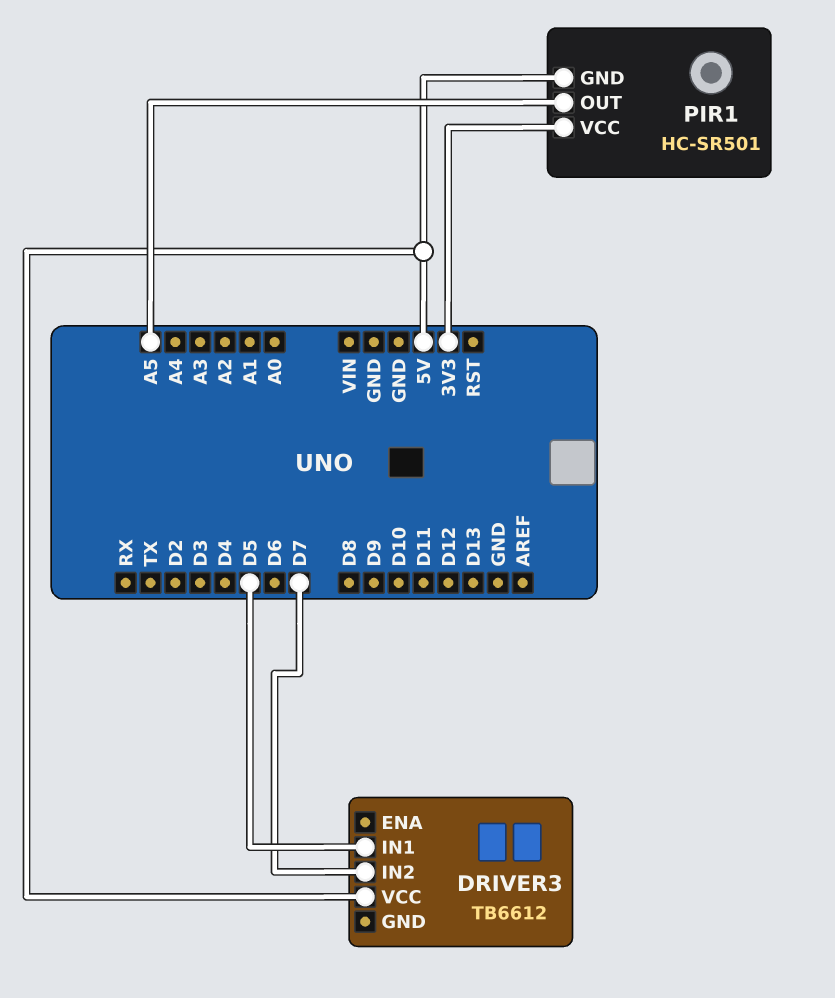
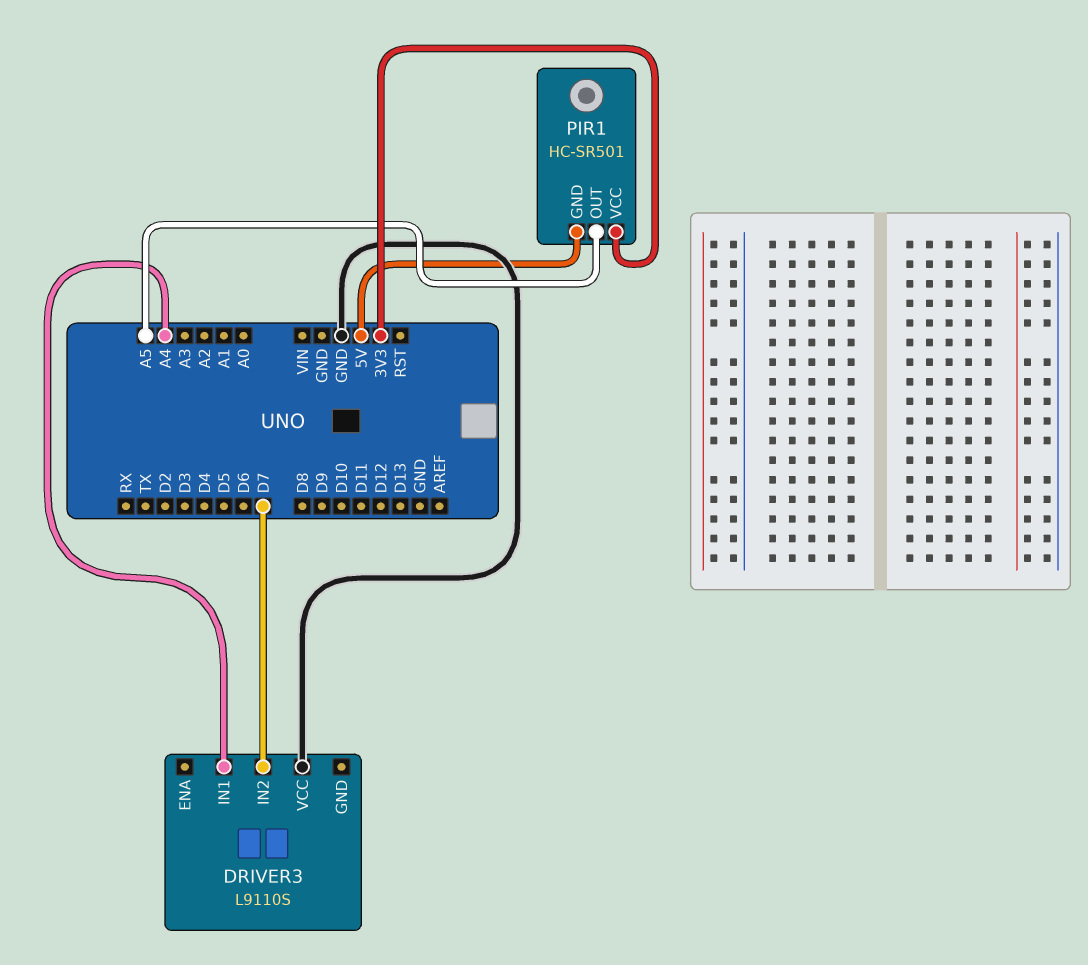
DRIVER3: TB6612 -> L9110S
DRIVER3 pin IN1: D5 -> A4
DRIVER3 pin VCC: 5V -> GND

